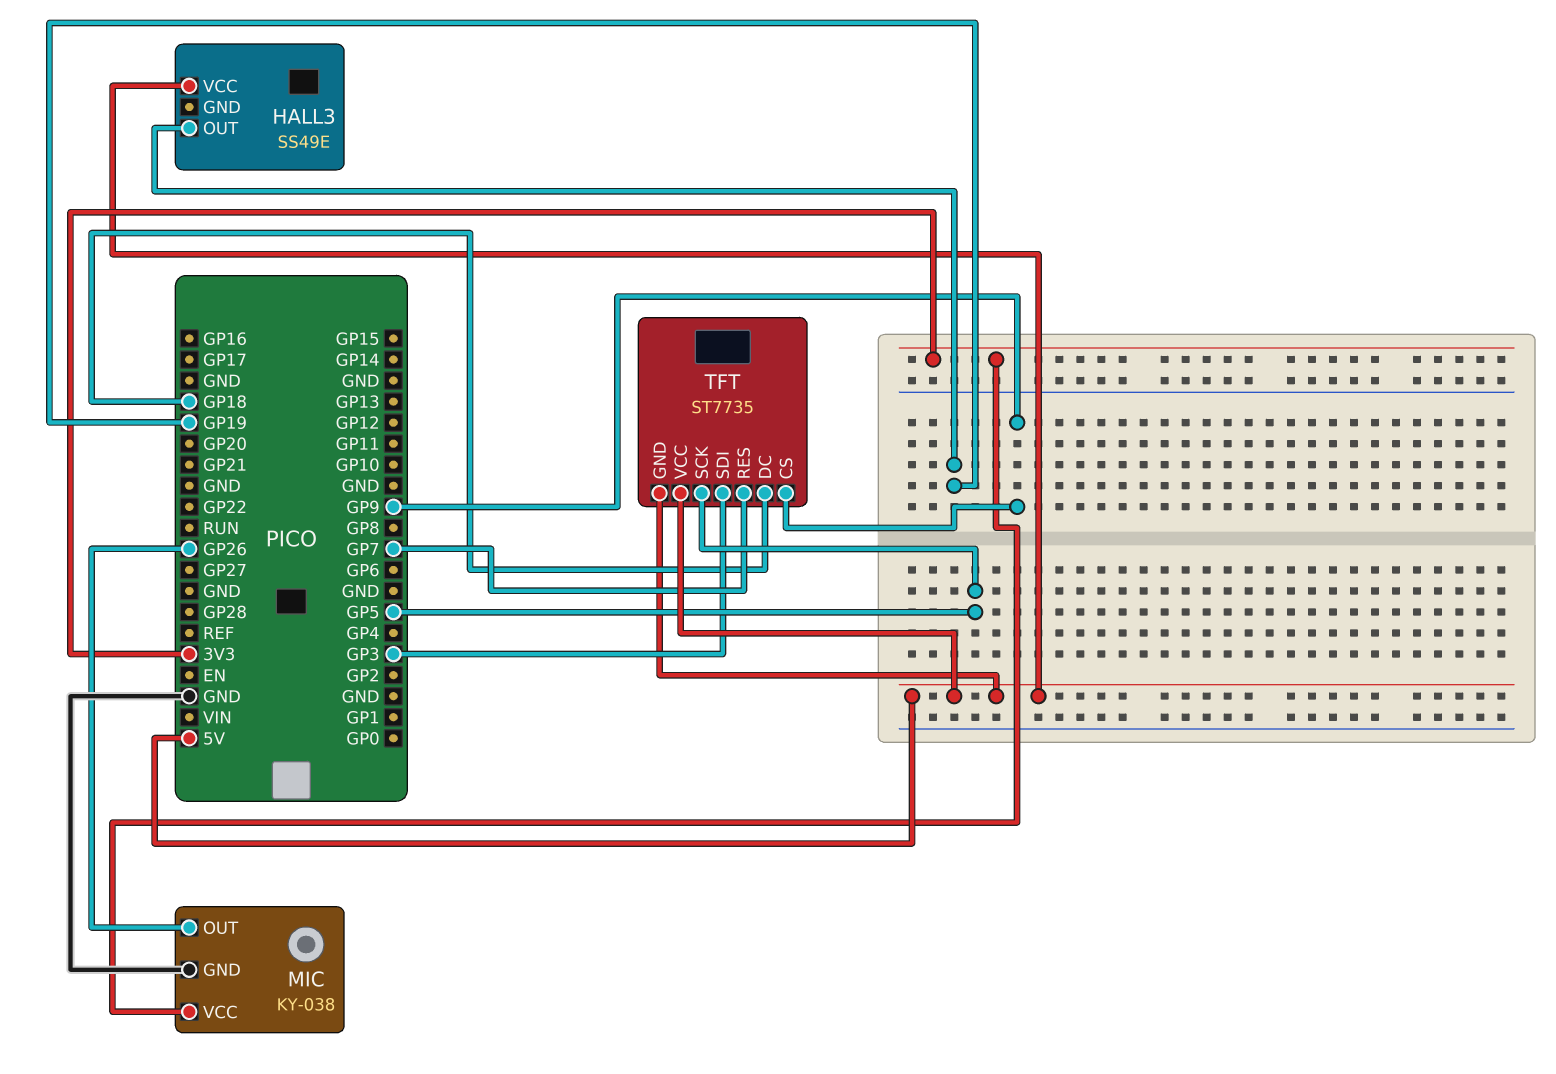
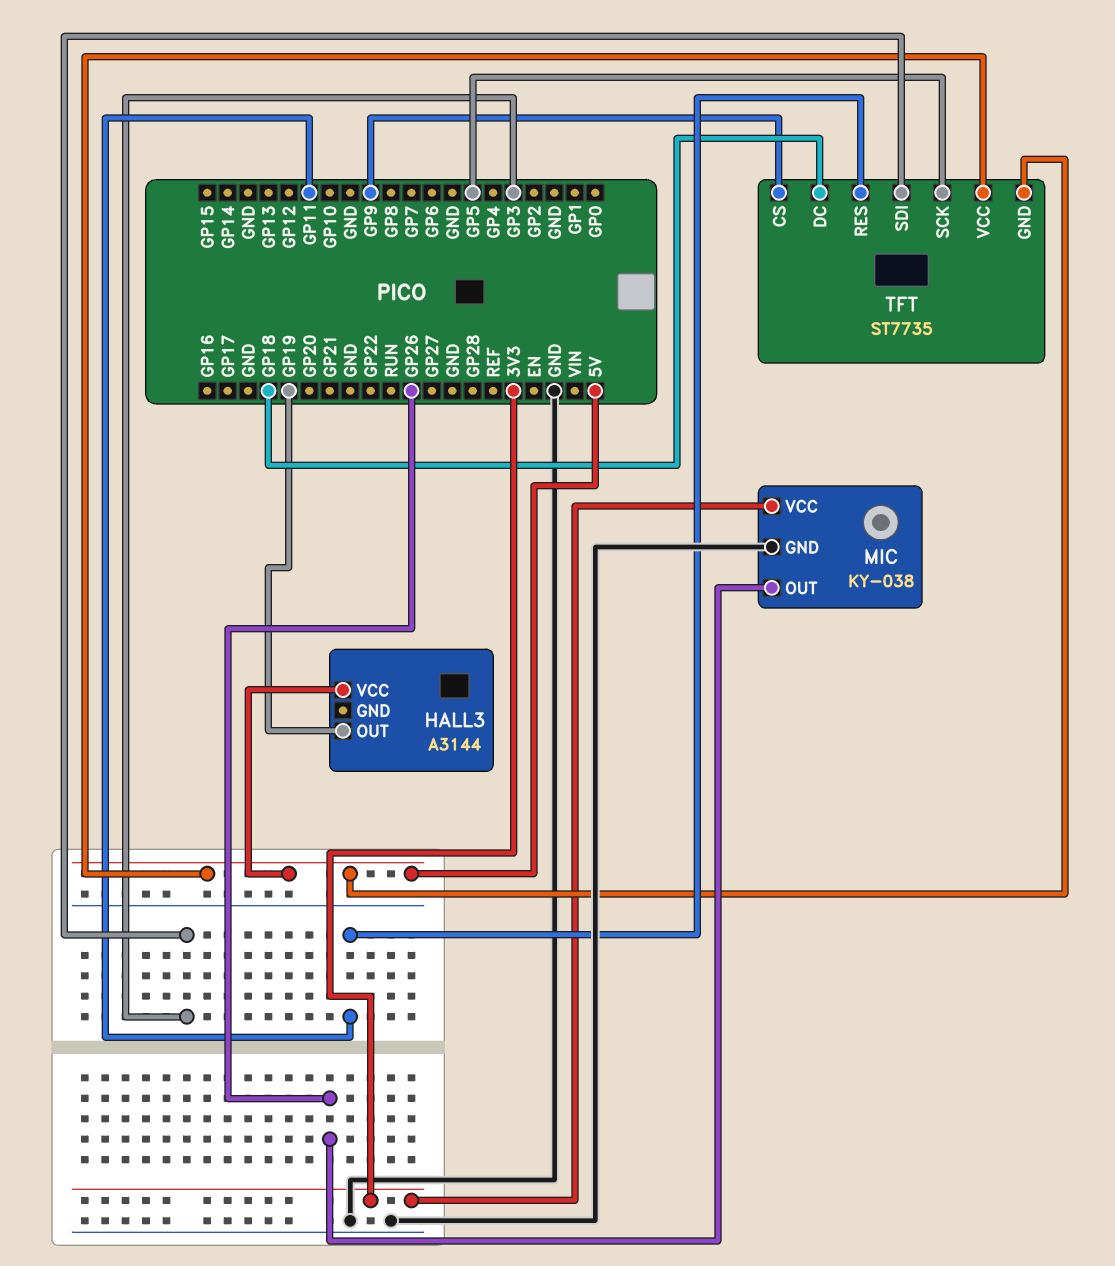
HALL3: SS49E -> A3144
TFT pin RES: GP7 -> GP11

